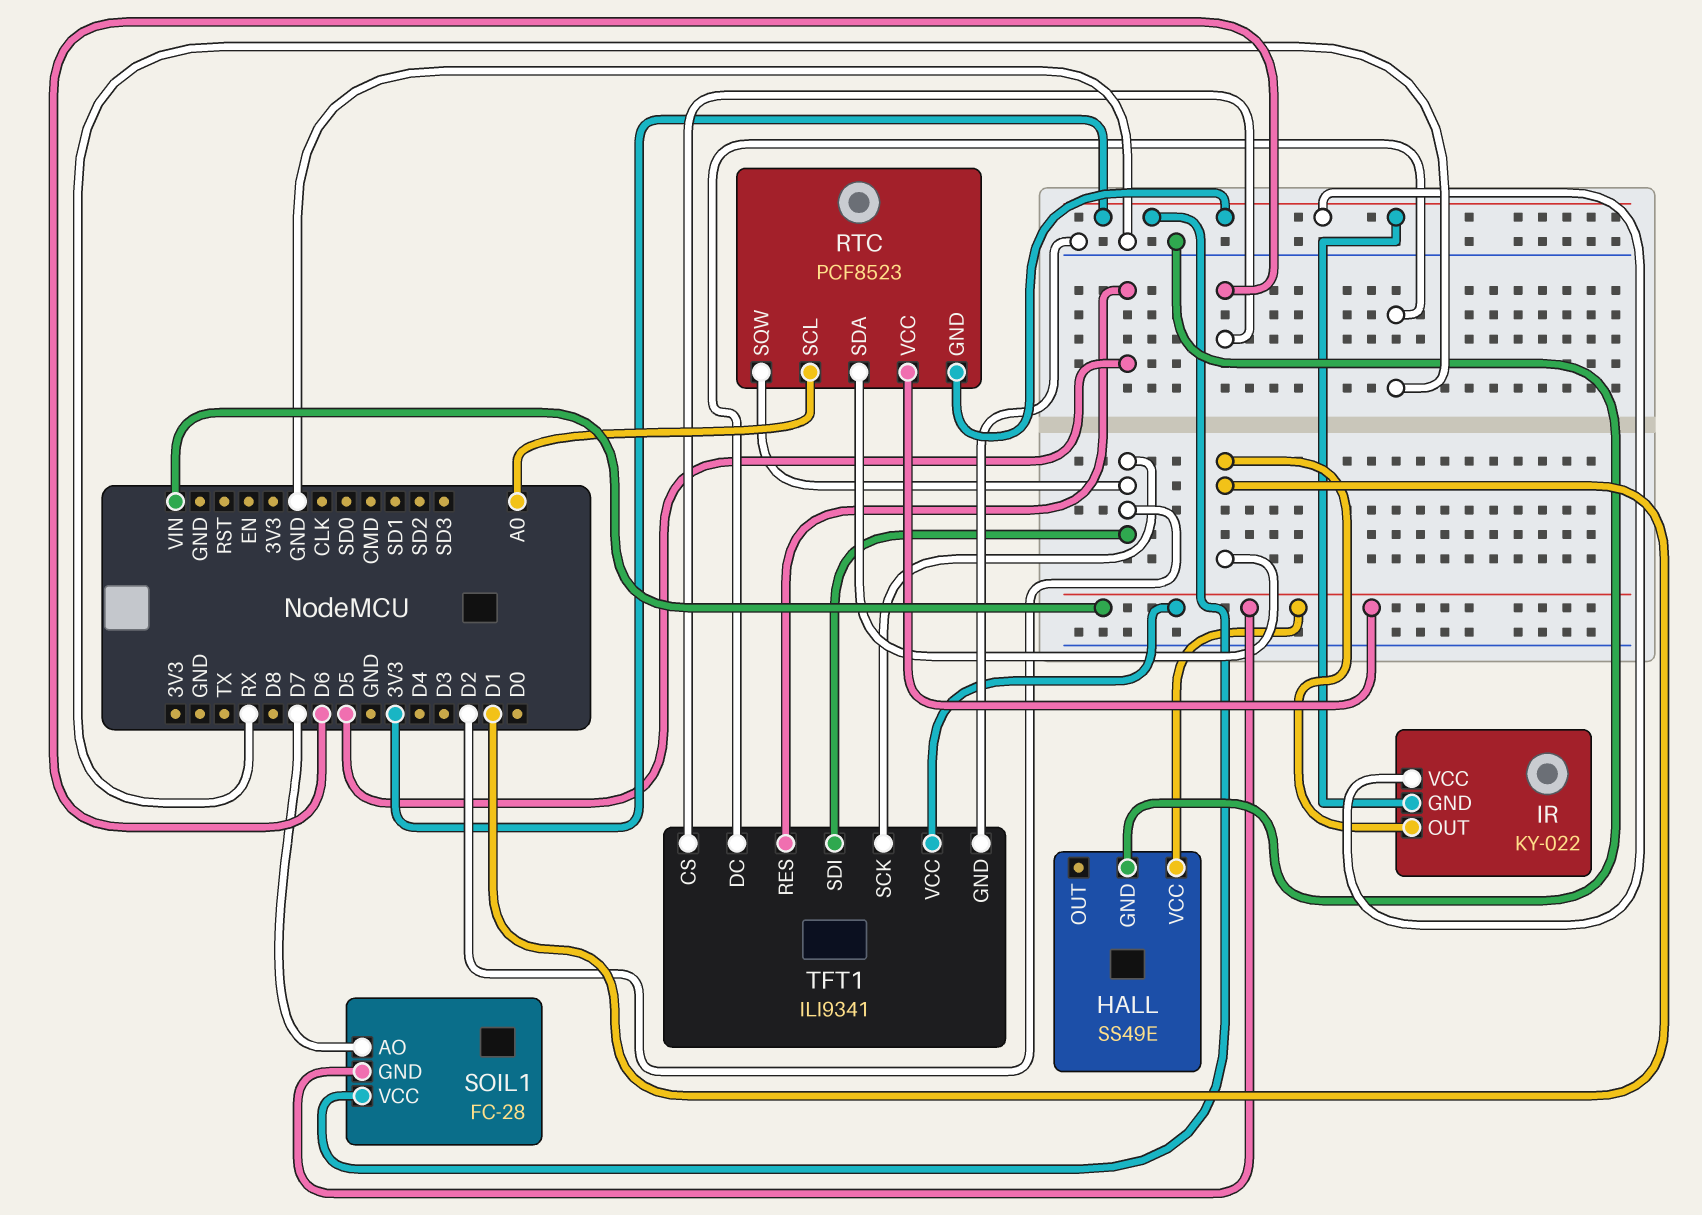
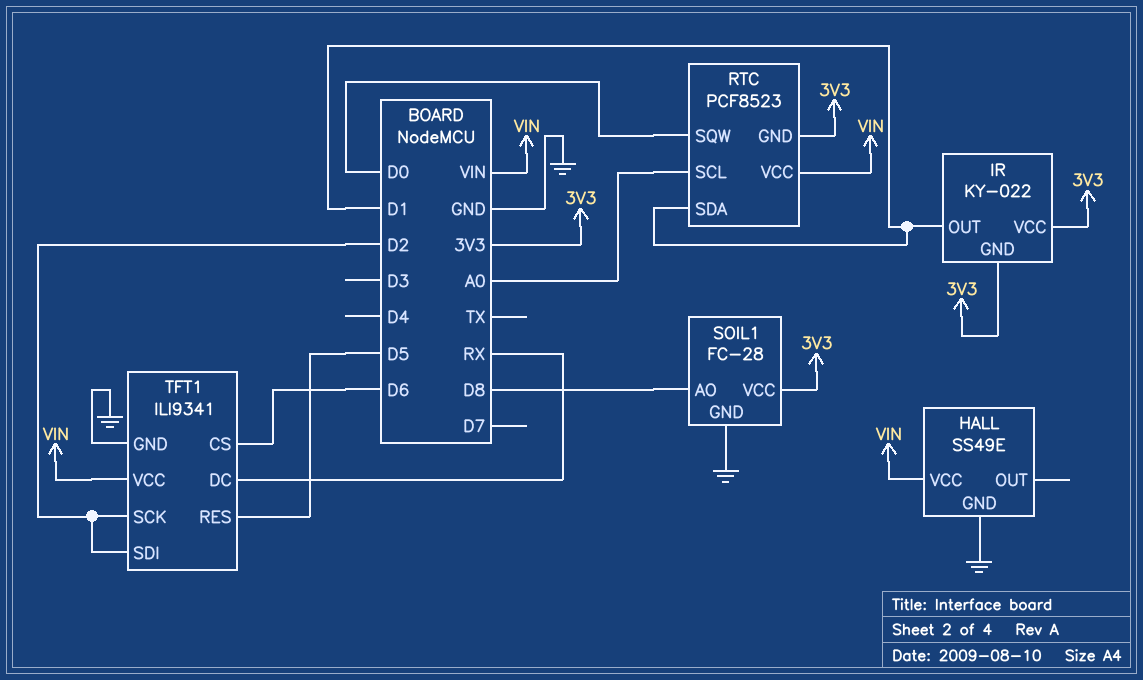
RTC pin SQW: D2 -> D0
SOIL1 pin AO: D7 -> D8
SOIL1 pin GND: VIN -> GND

